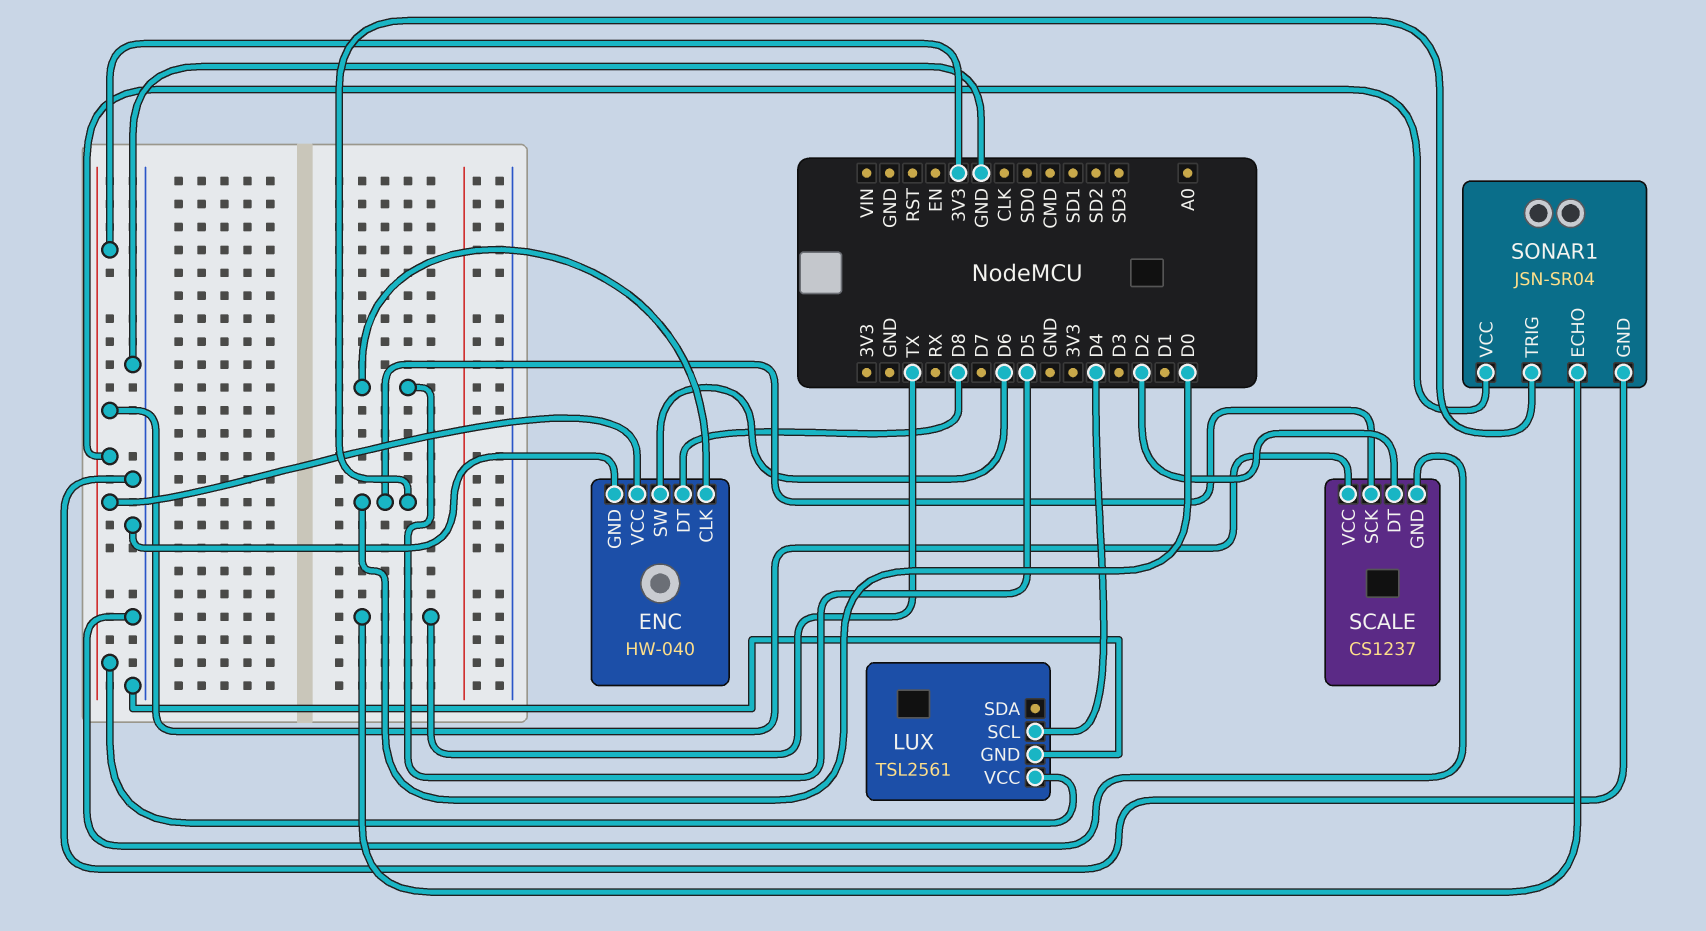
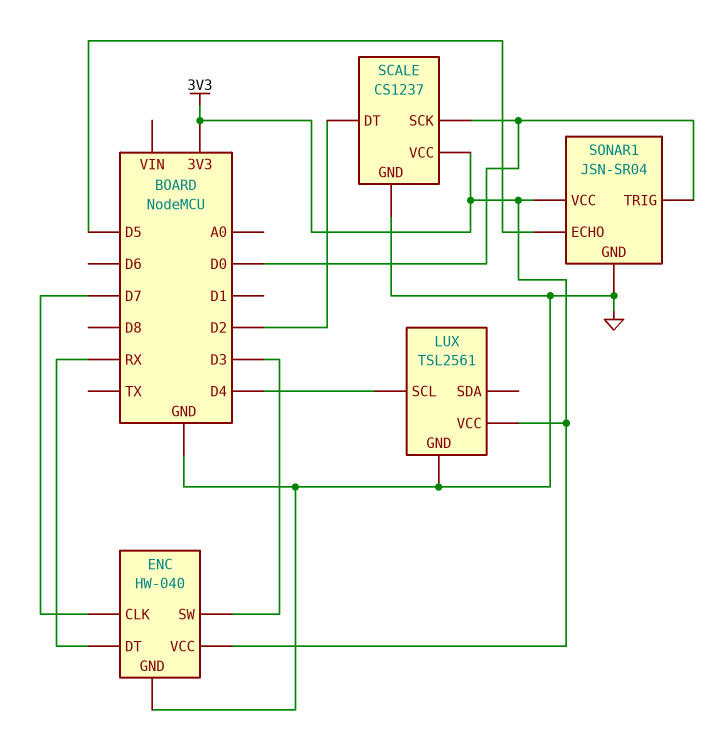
ENC pin CLK: D5 -> D7
ENC pin DT: D8 -> RX
ENC pin SW: D6 -> D3
SONAR1 pin ECHO: TX -> D5

